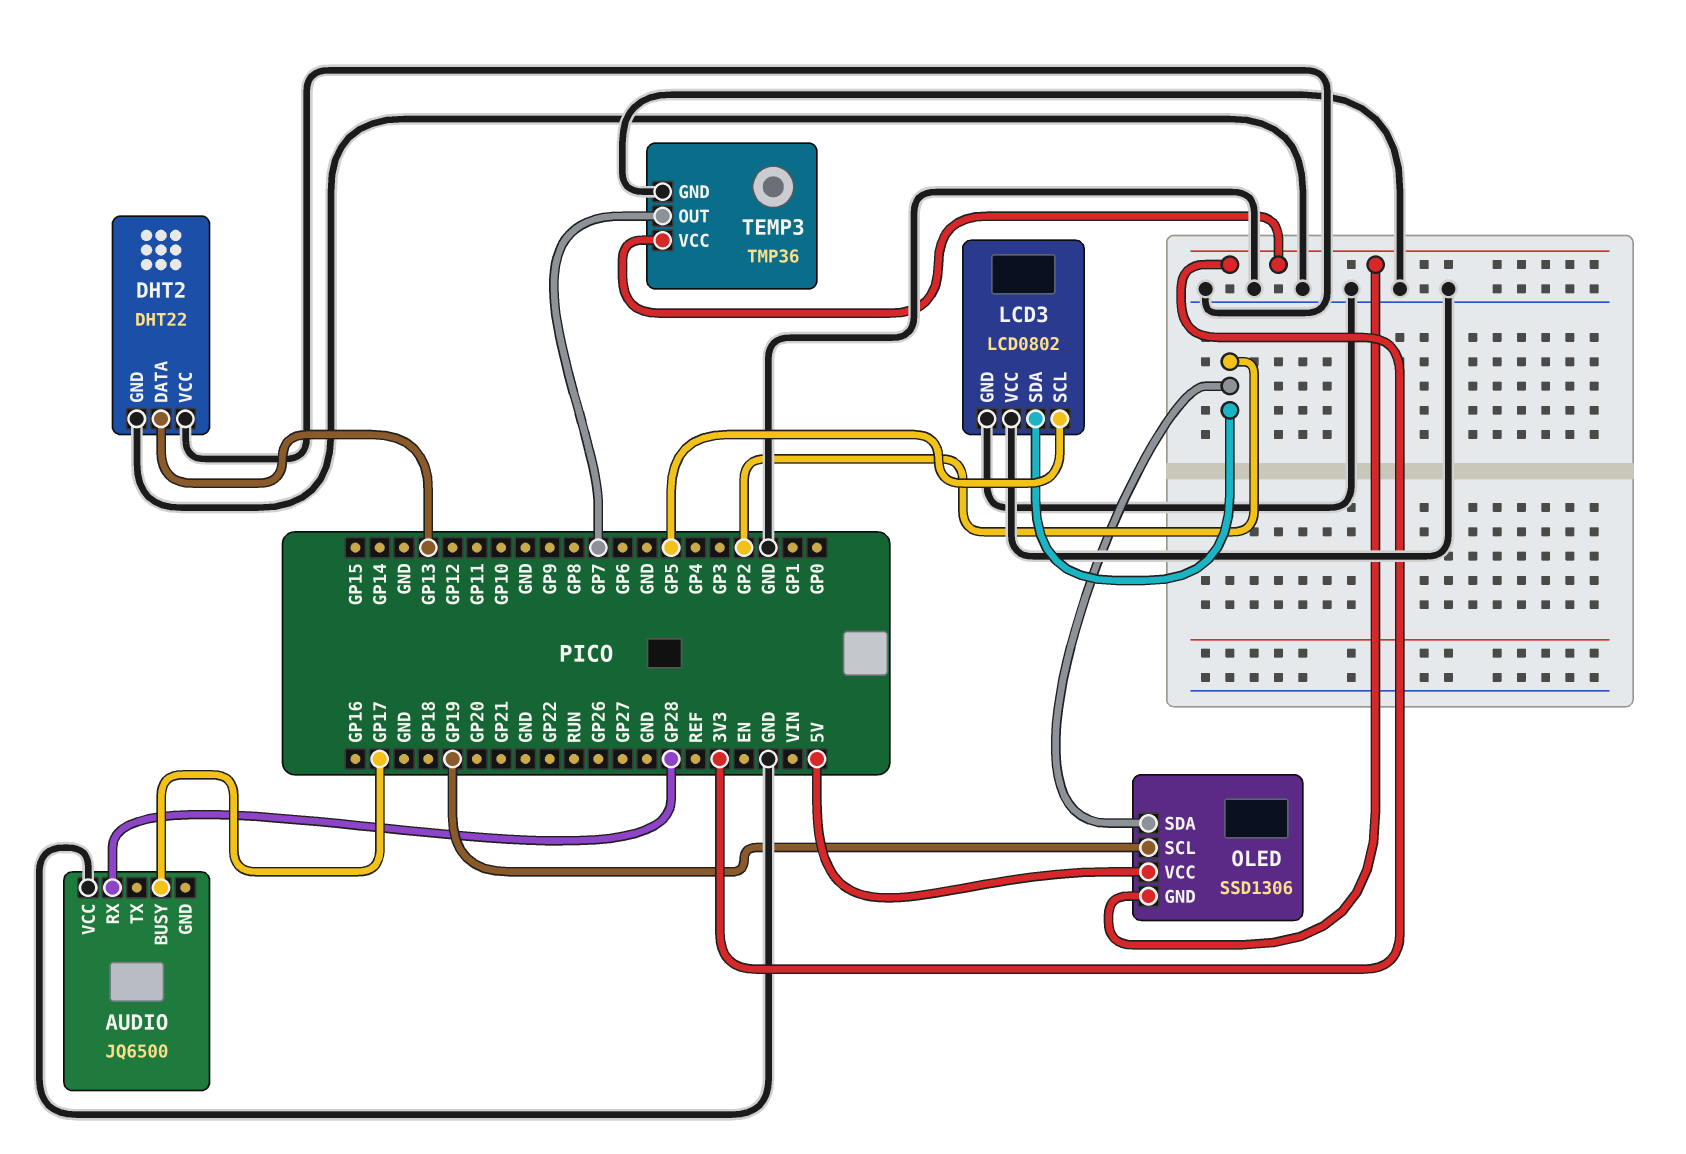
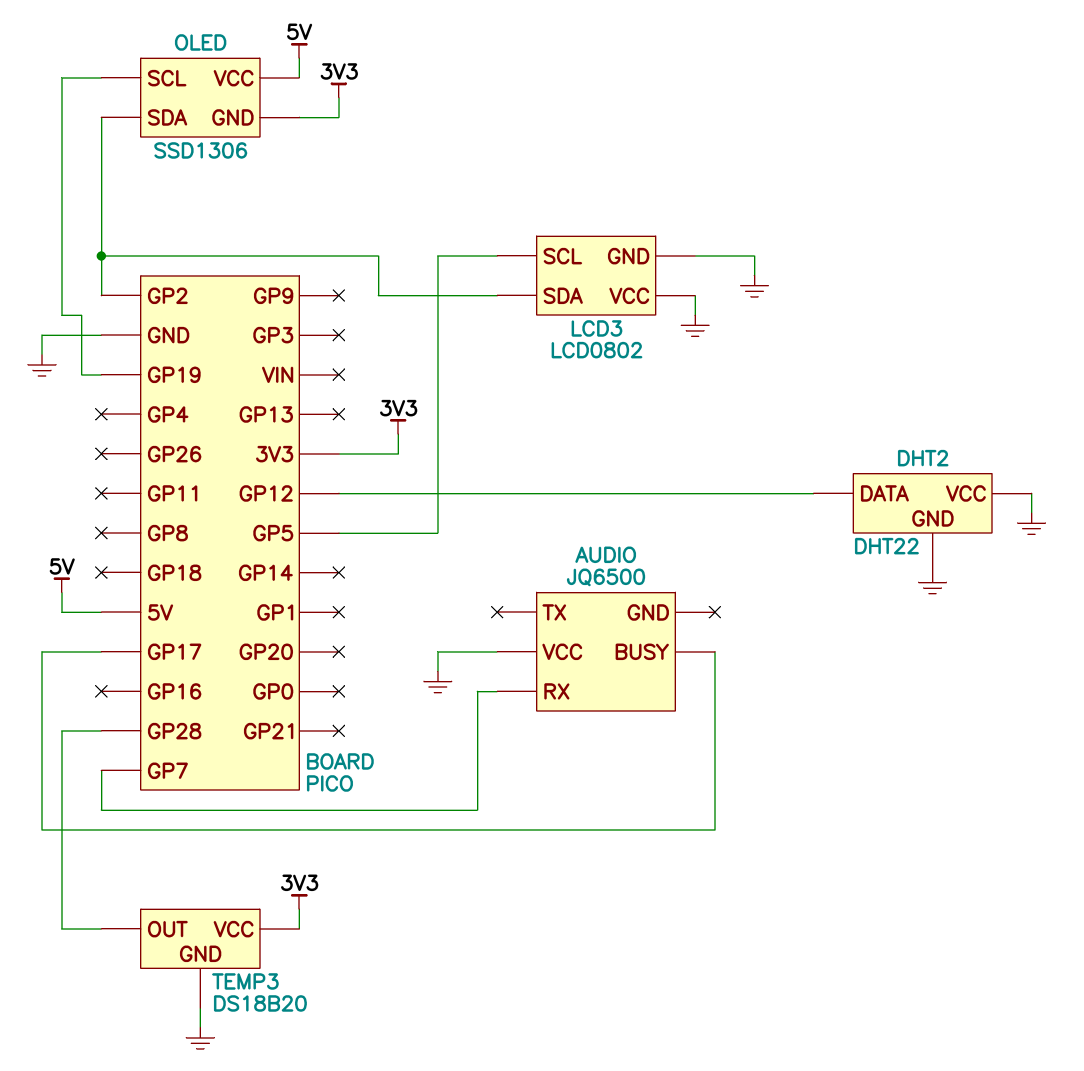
AUDIO pin RX: GP28 -> GP7
DHT2 pin DATA: GP13 -> GP12
TEMP3: TMP36 -> DS18B20
TEMP3 pin OUT: GP7 -> GP28

